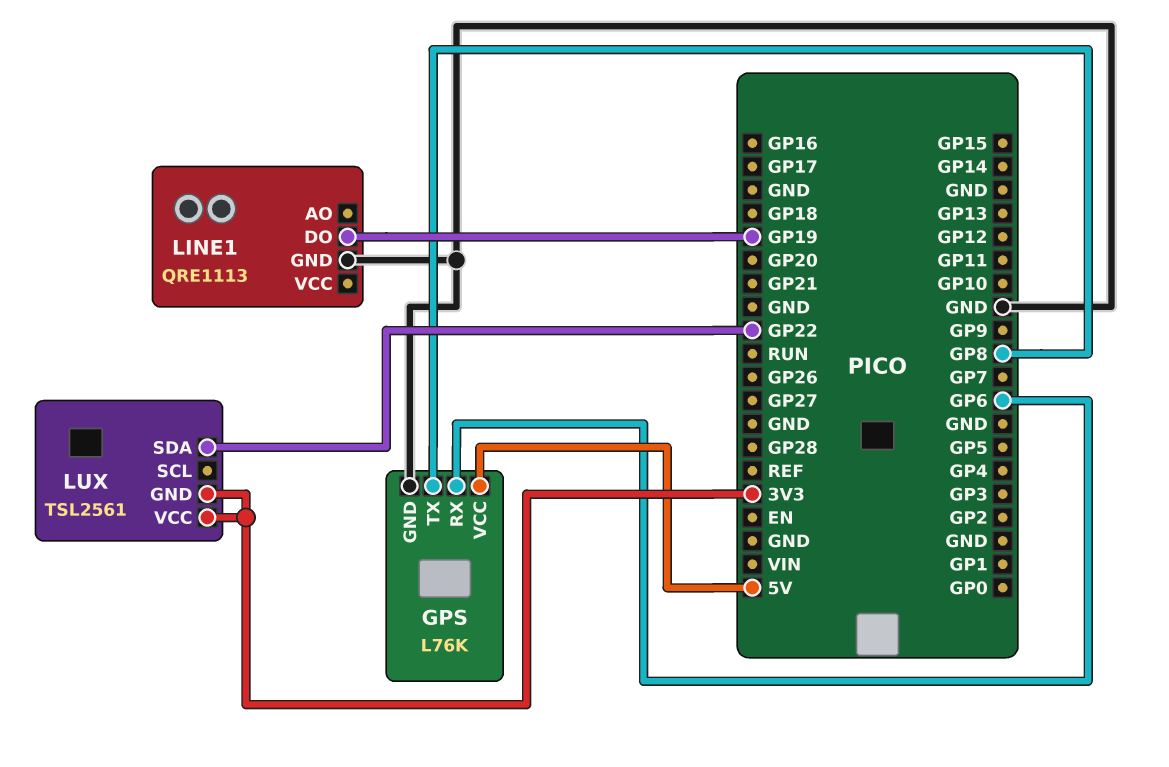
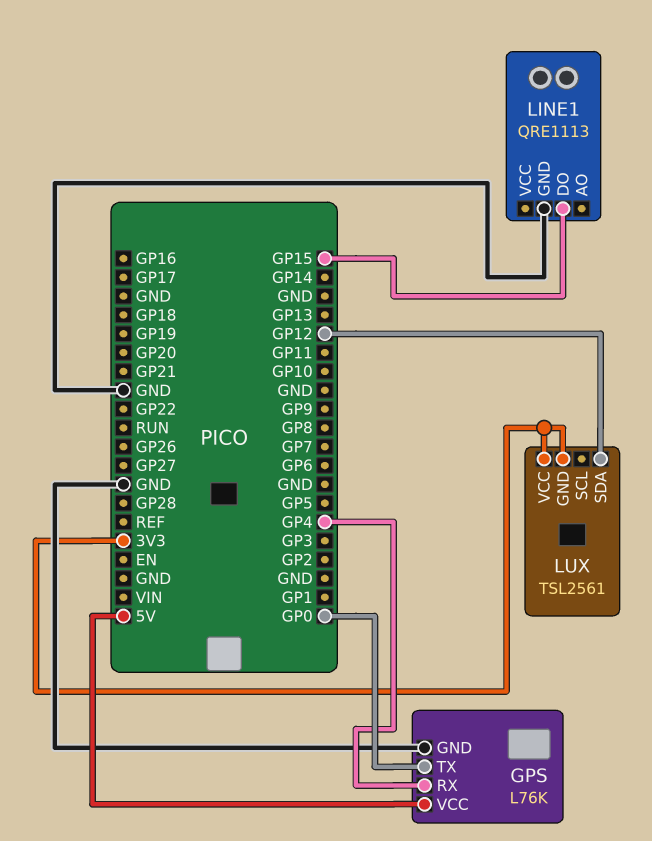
GPS pin RX: GP6 -> GP4
GPS pin TX: GP8 -> GP0
LINE1 pin DO: GP19 -> GP15
LUX pin SDA: GP22 -> GP12

